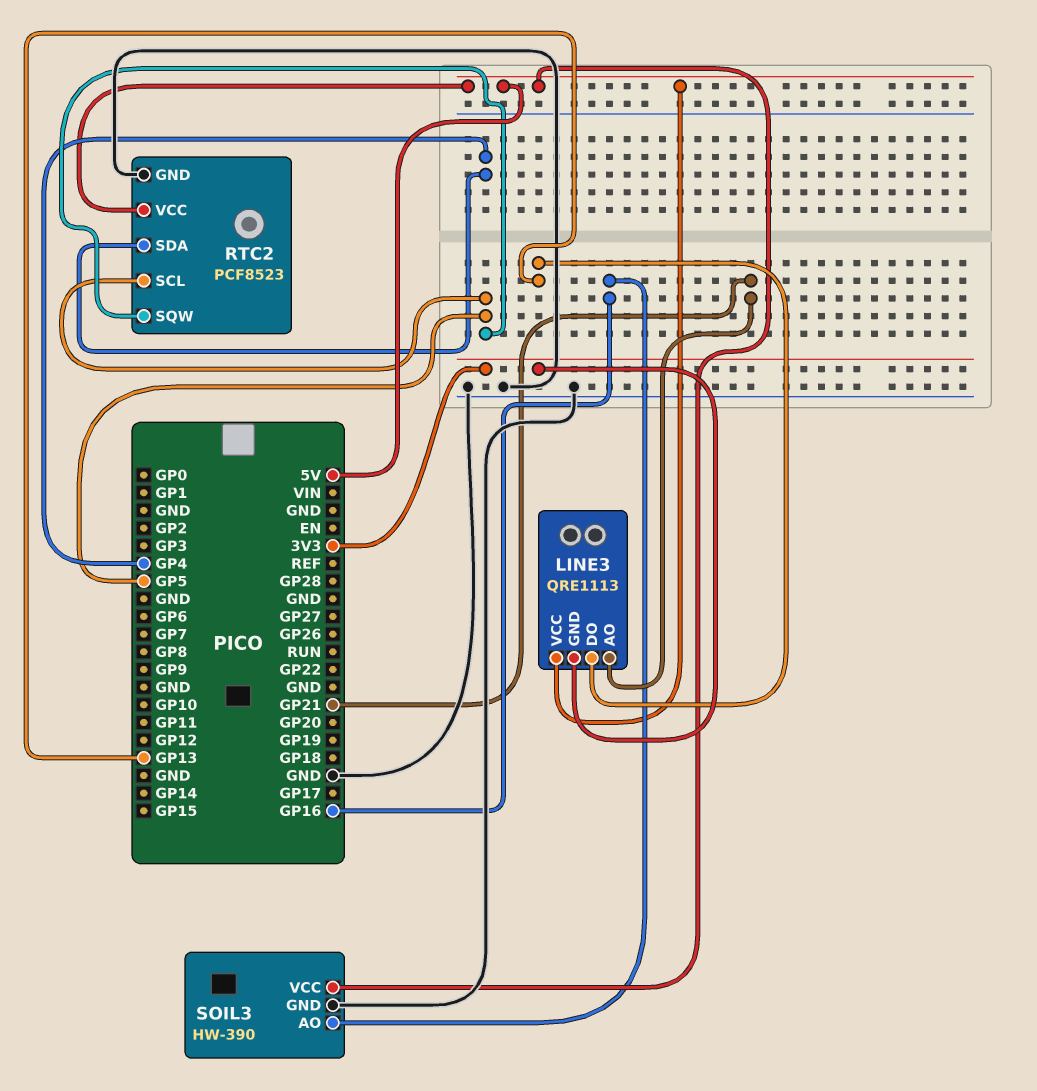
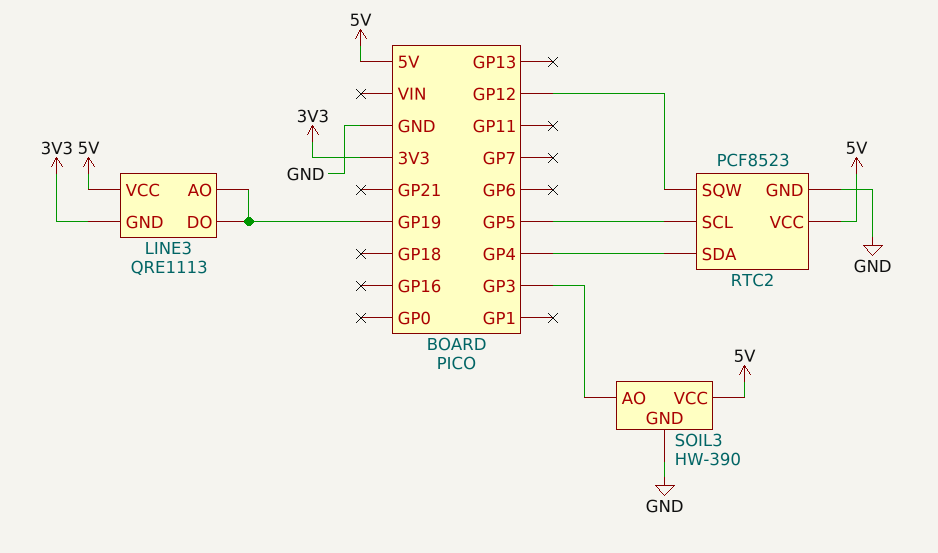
LINE3 pin AO: GP21 -> GP19
LINE3 pin DO: GP13 -> GP19
RTC2 pin SQW: GP5 -> GP12
SOIL3 pin AO: GP16 -> GP3

